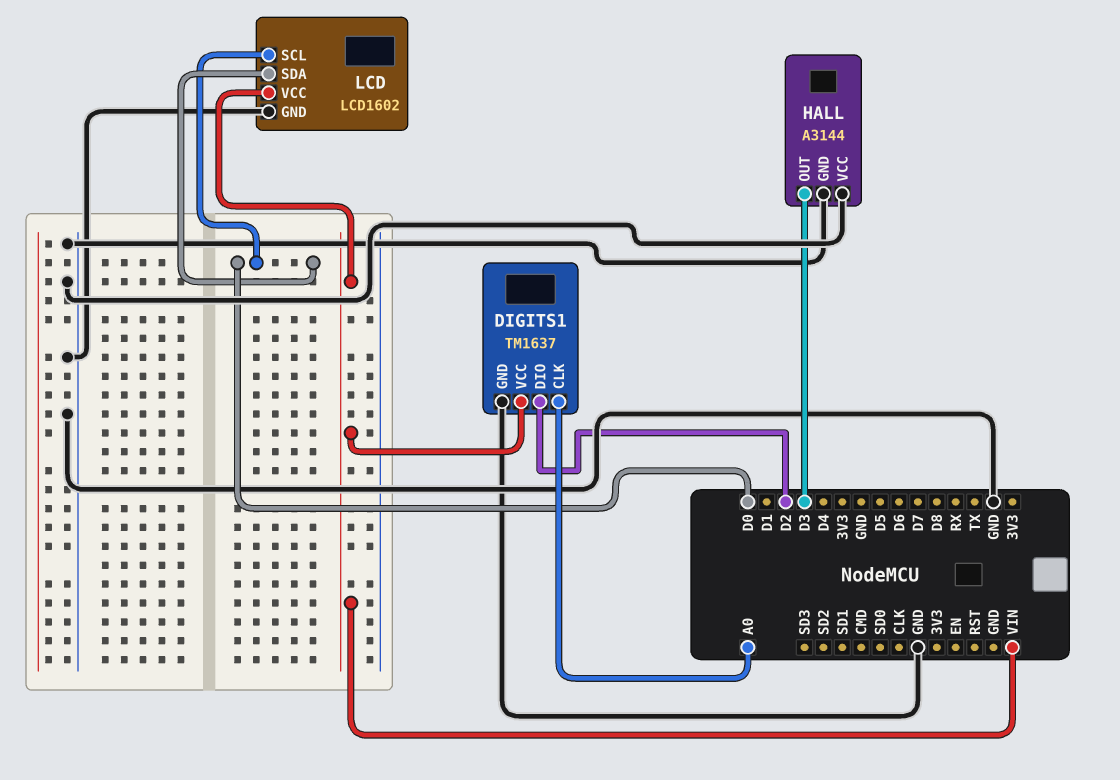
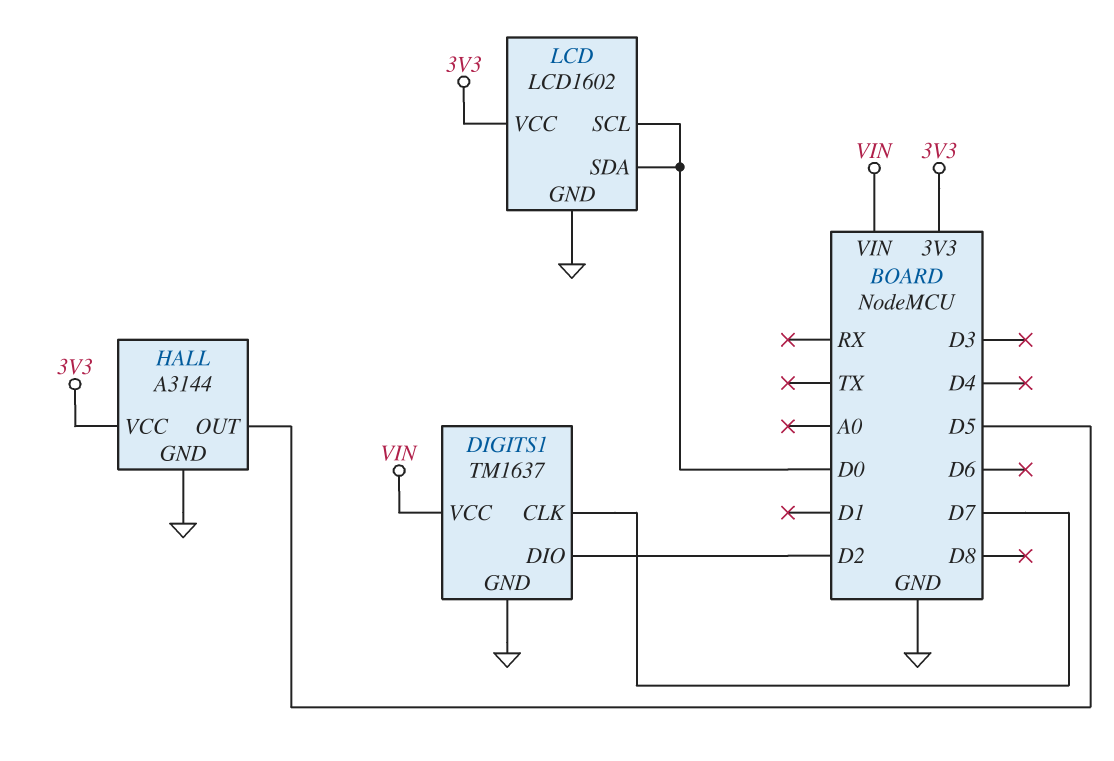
DIGITS1 pin CLK: A0 -> D7
HALL pin OUT: D3 -> D5
HALL pin VCC: GND -> 3V3
LCD pin VCC: VIN -> 3V3

